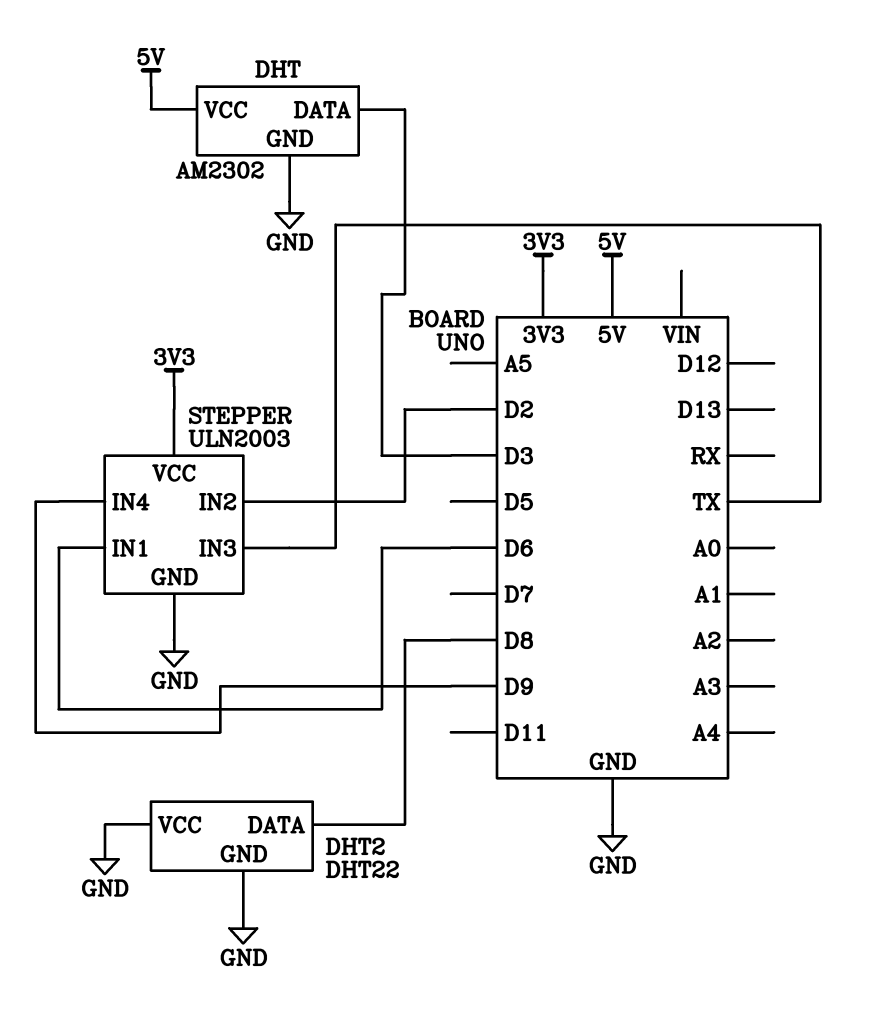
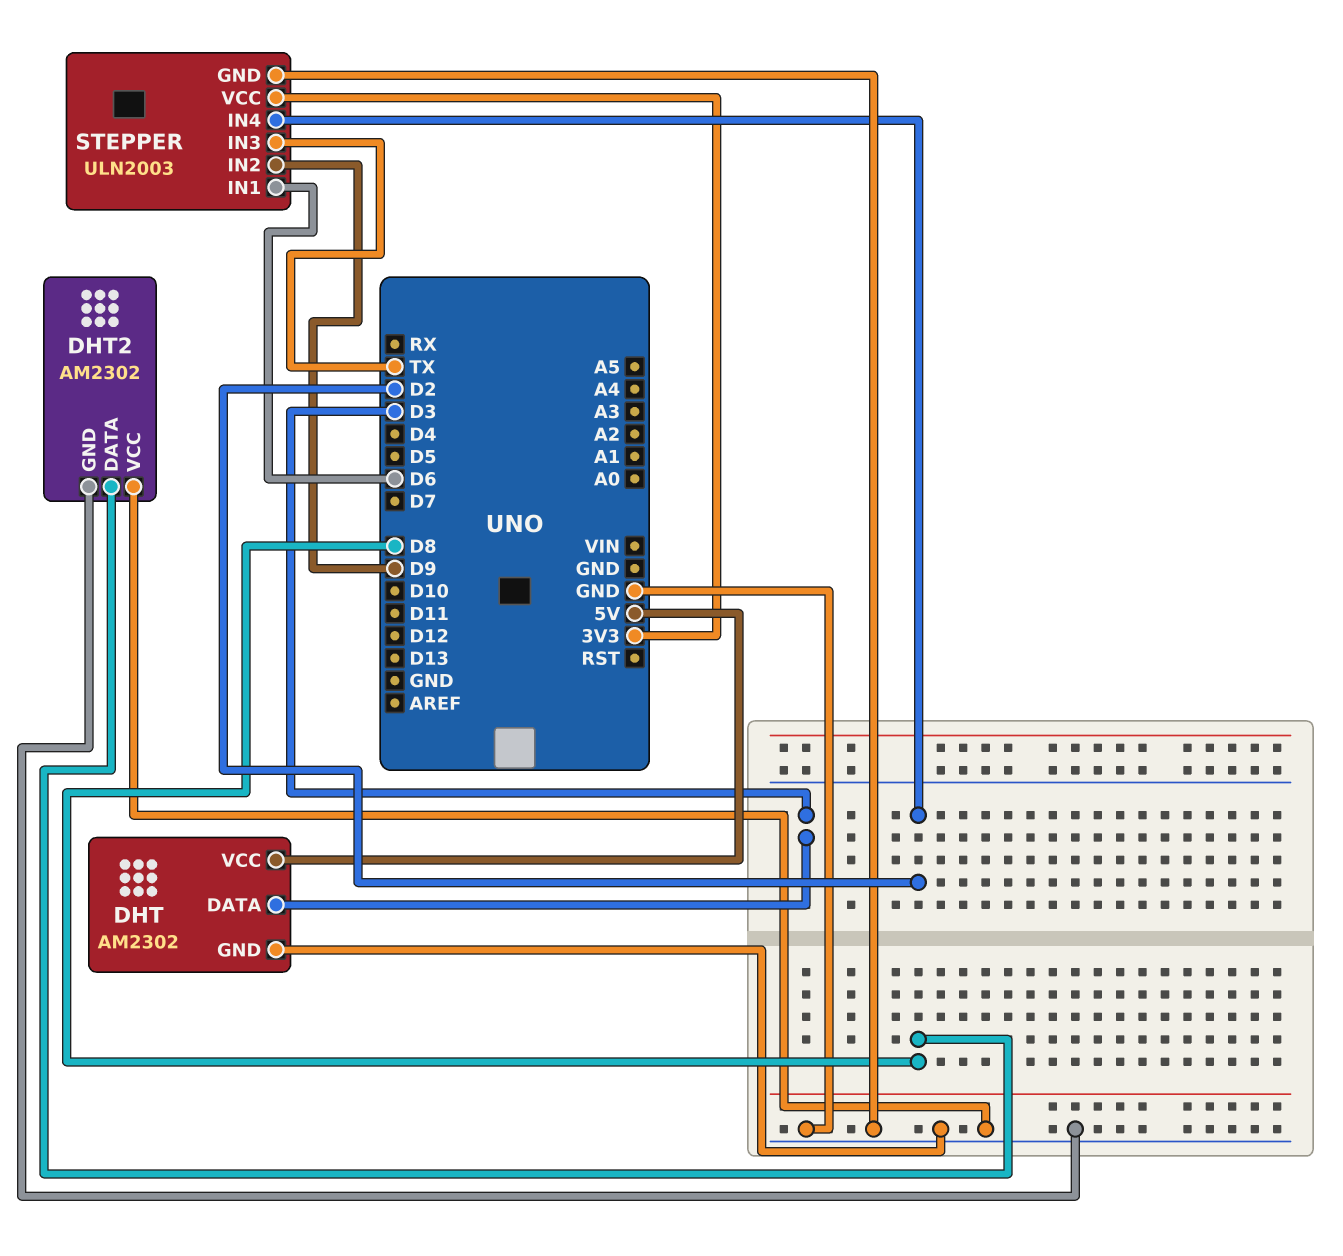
DHT2: DHT22 -> AM2302
STEPPER pin IN2: D2 -> D9
STEPPER pin IN4: D9 -> D2

